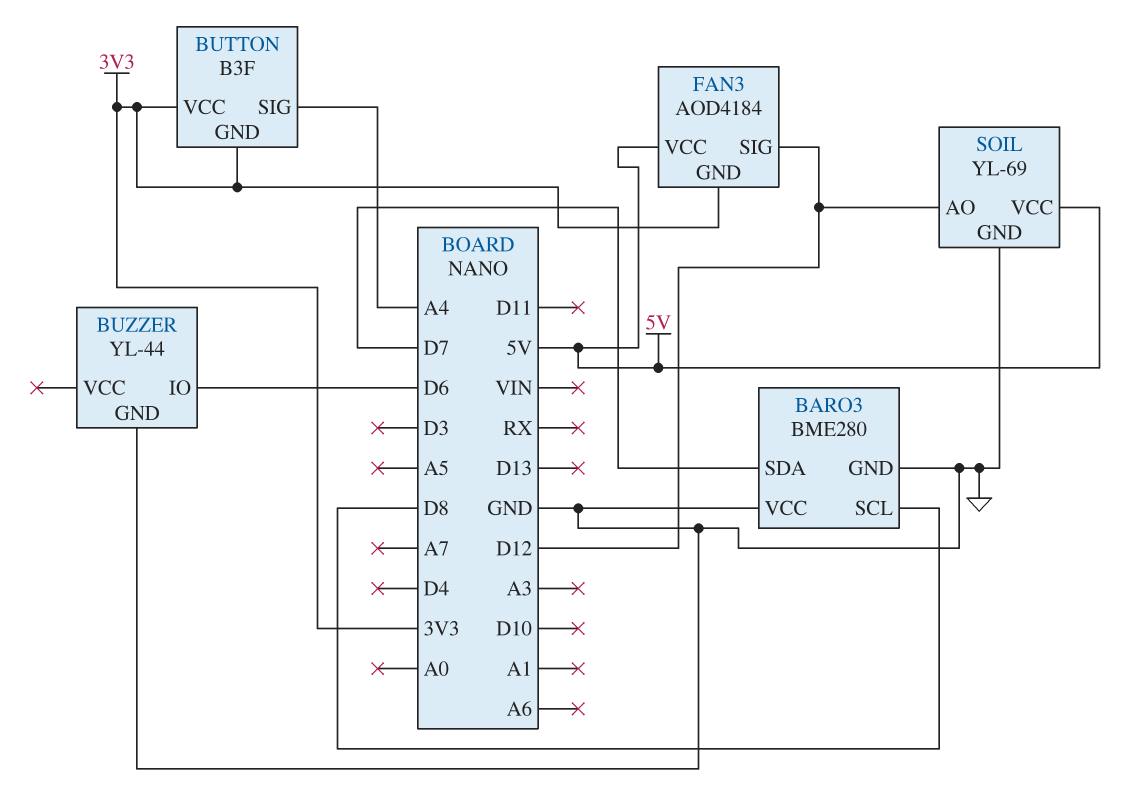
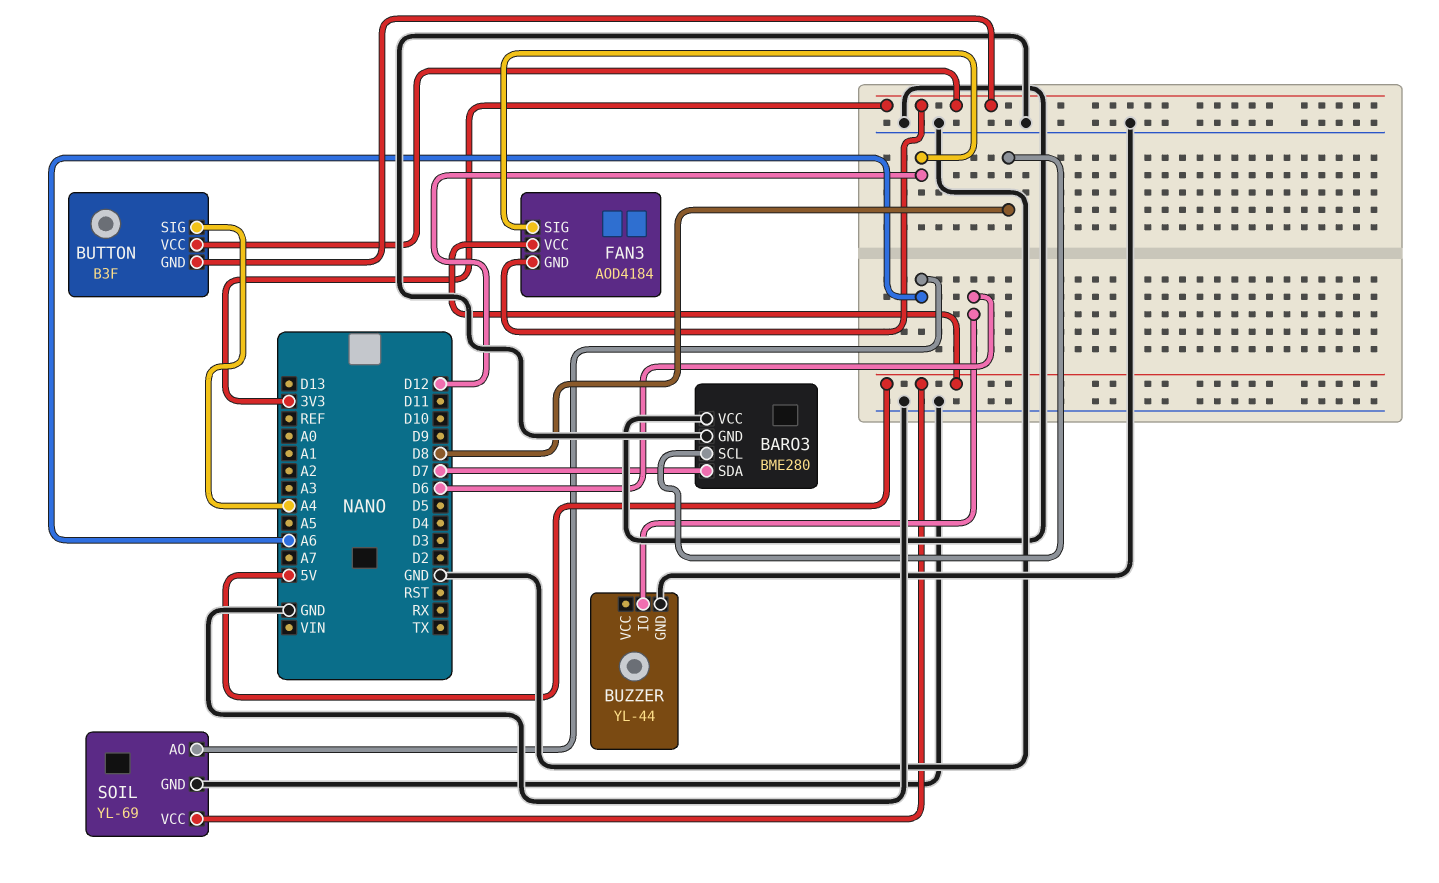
SOIL pin AO: D12 -> A6

